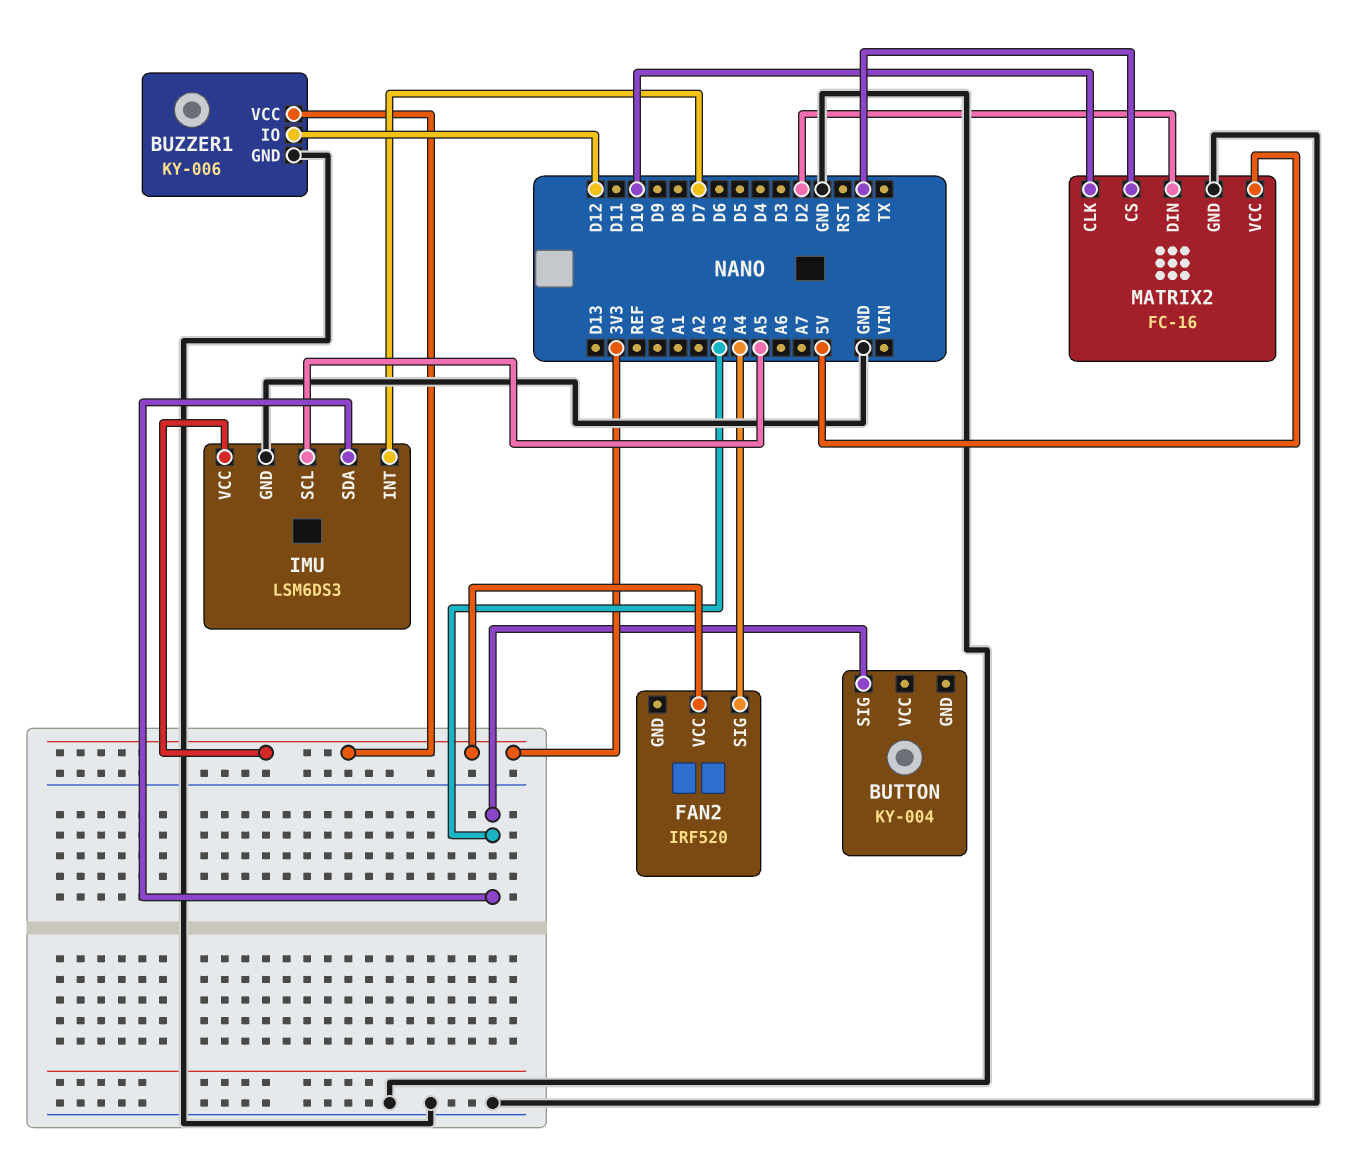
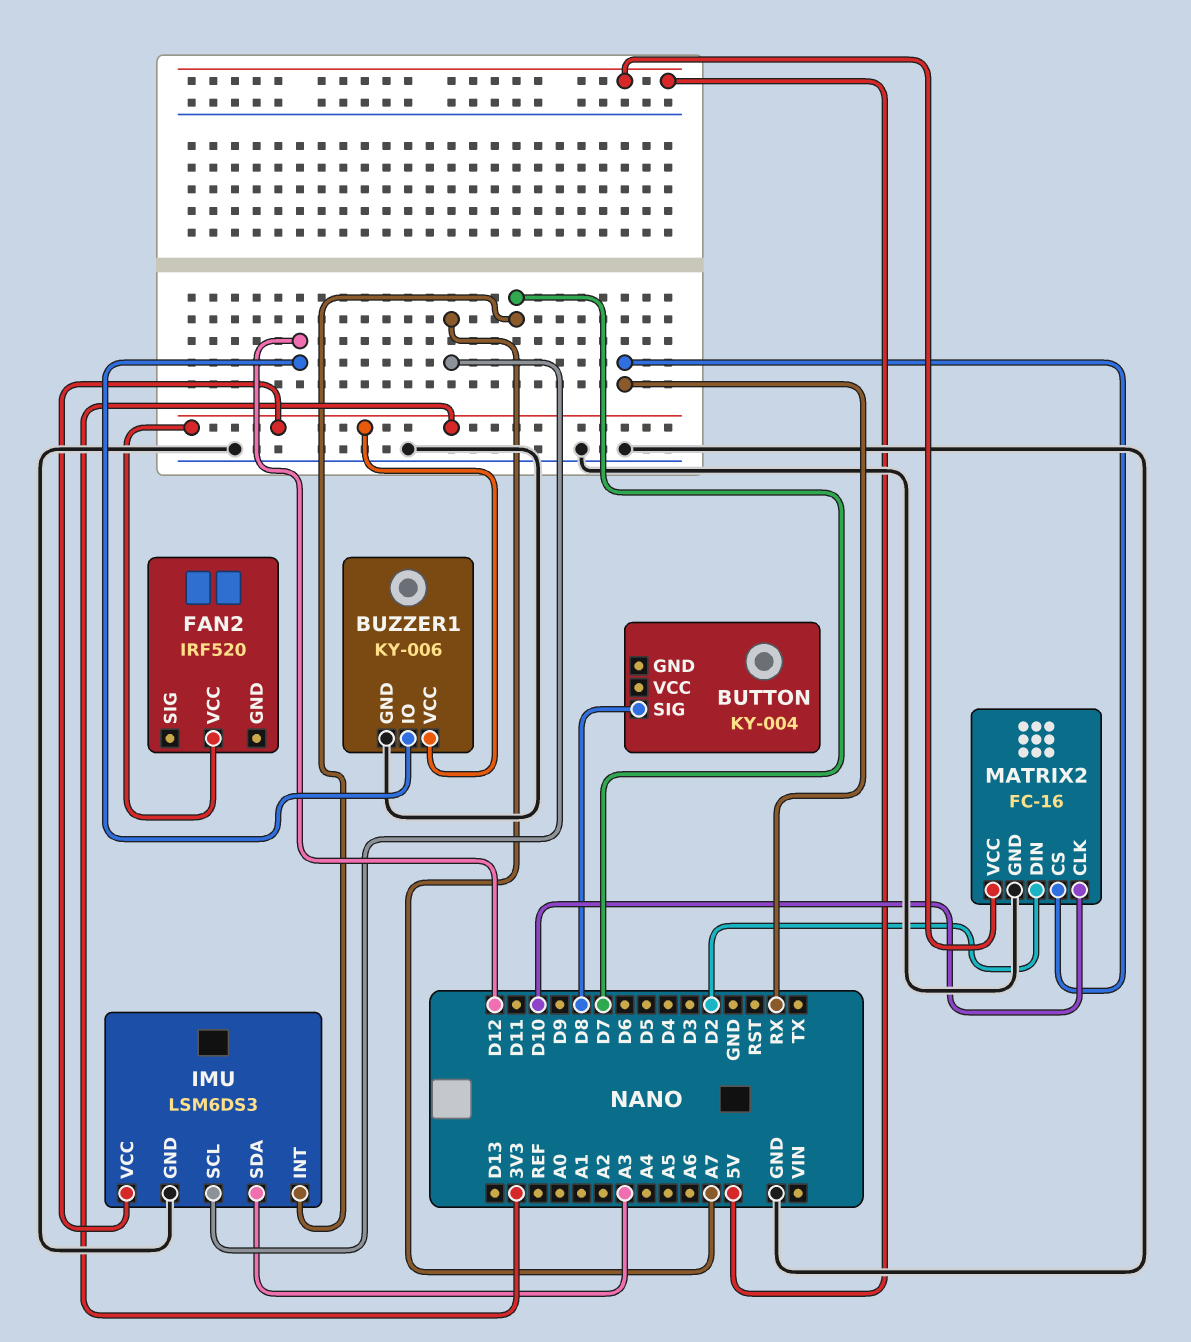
BUTTON pin SIG: A3 -> D8
FAN2 pin SIG: A4 -> none
IMU pin SCL: A5 -> A7

